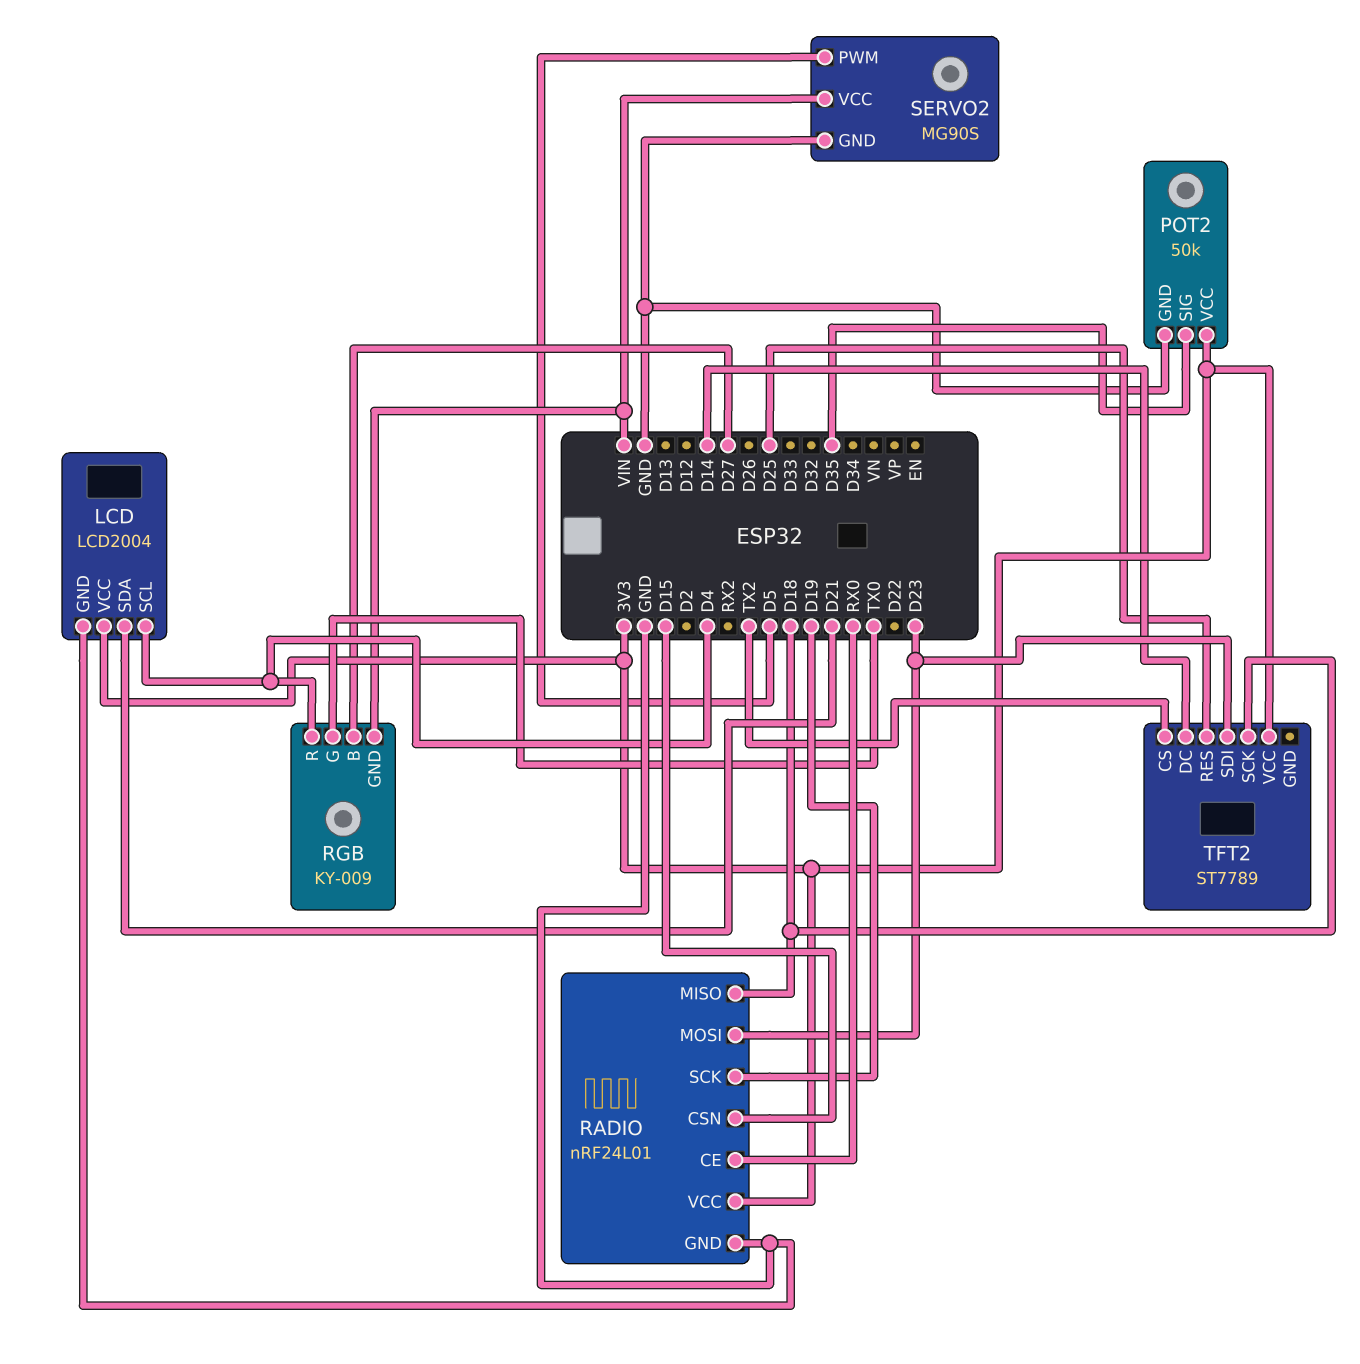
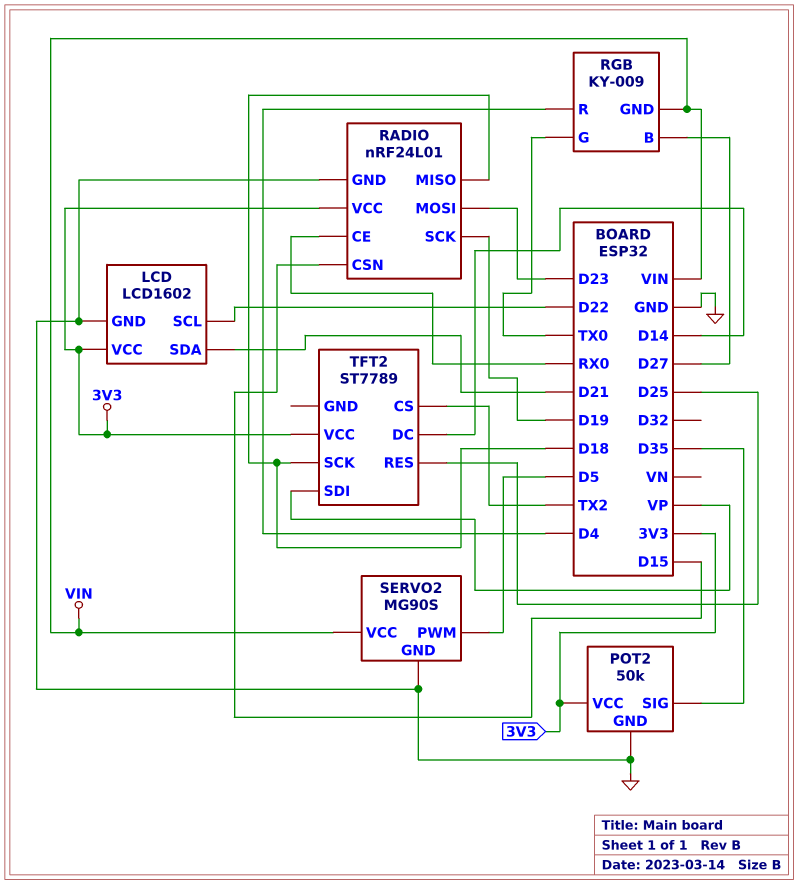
LCD: LCD2004 -> LCD1602
LCD pin SCL: D4 -> D22
TFT2 pin SDI: D23 -> VP

